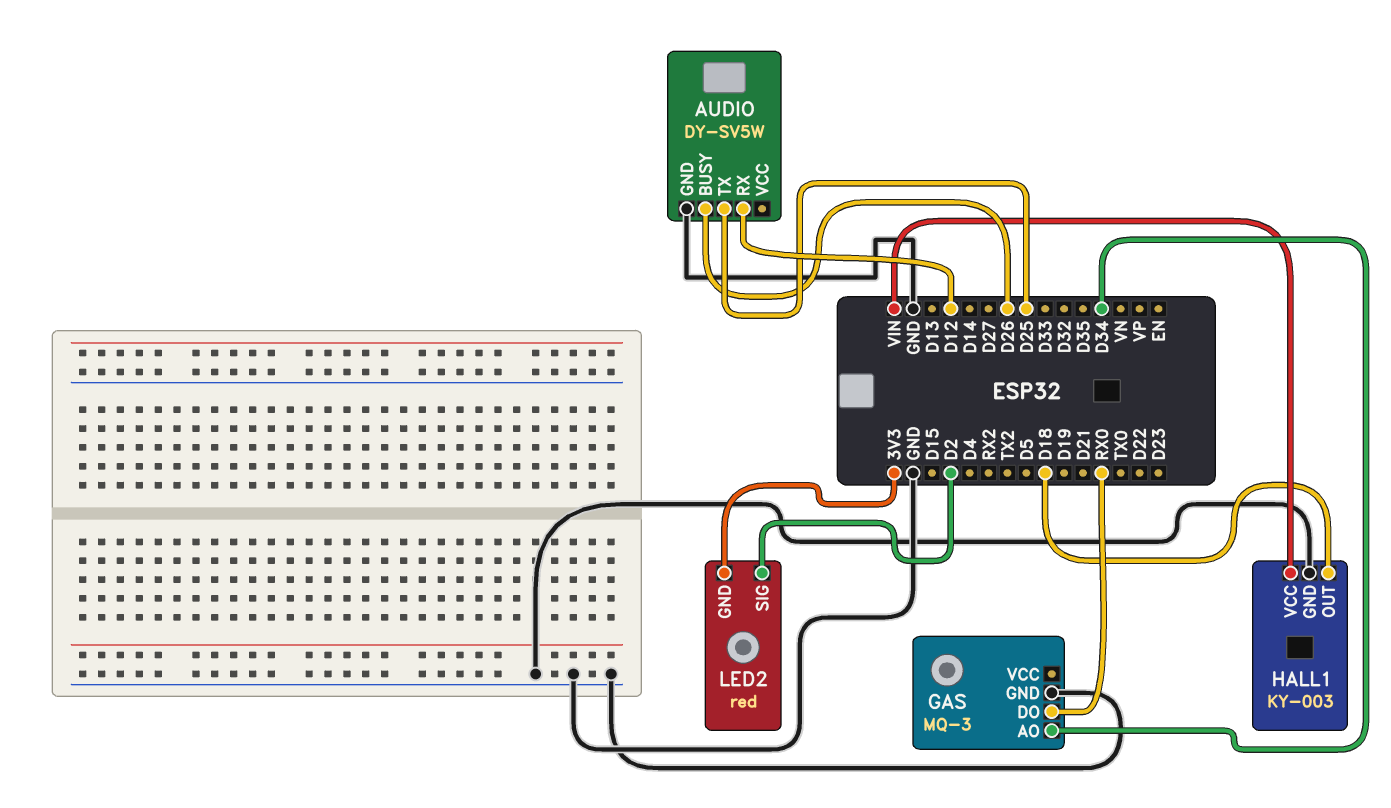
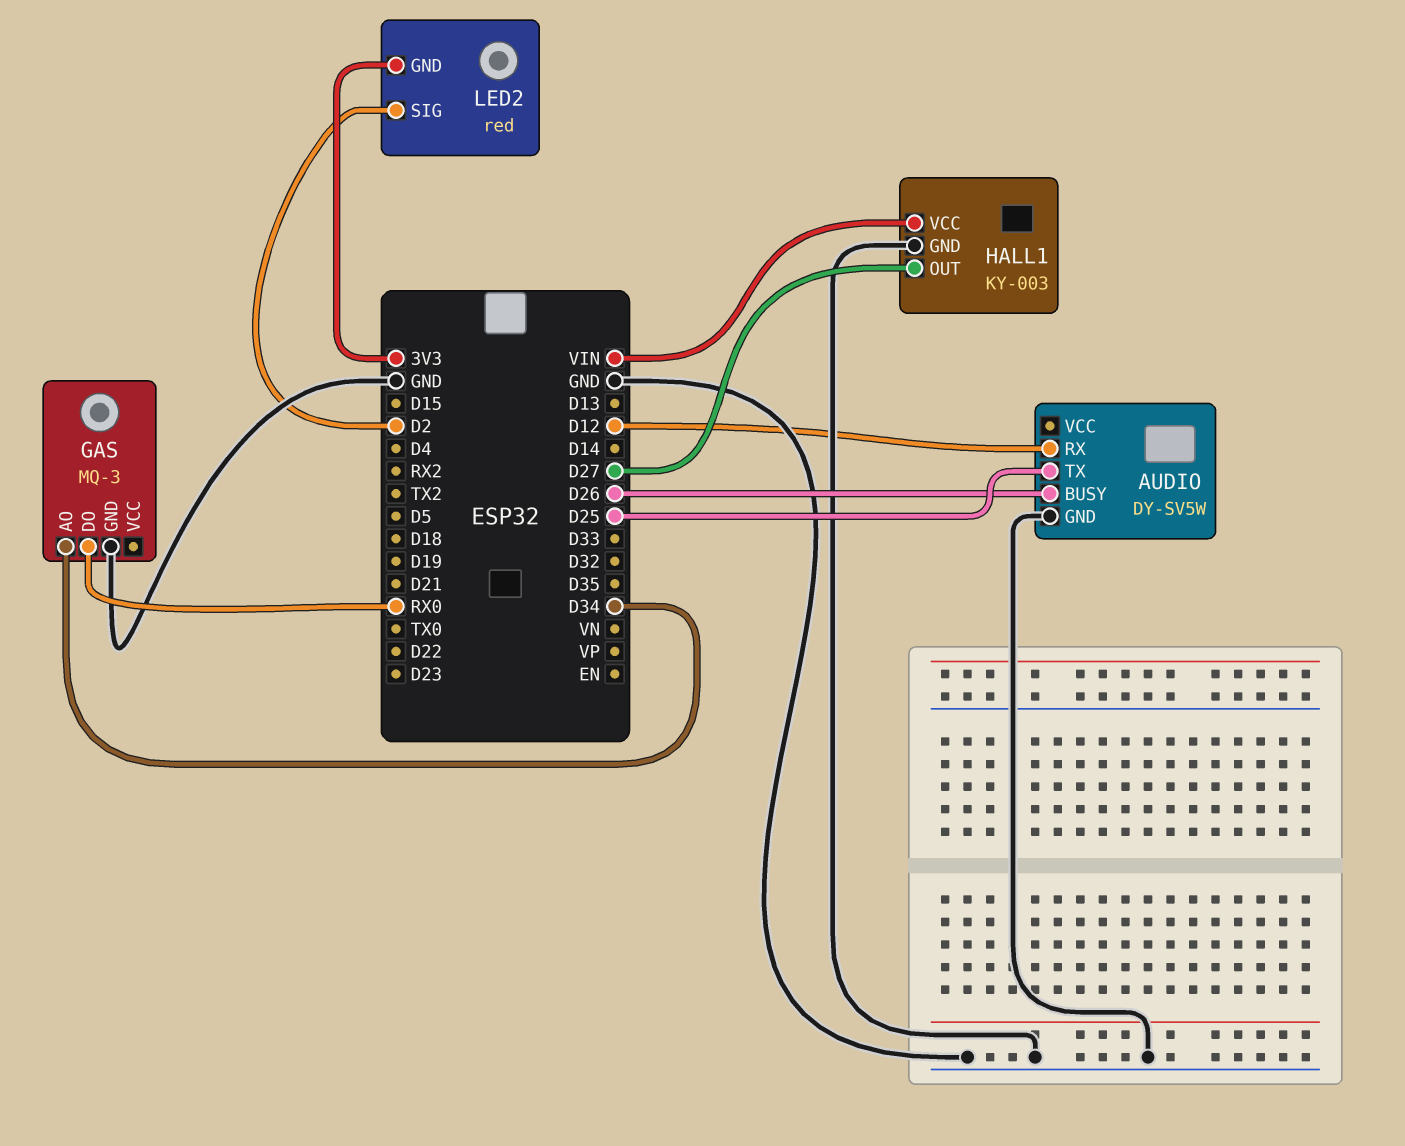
HALL1 pin OUT: D18 -> D27

